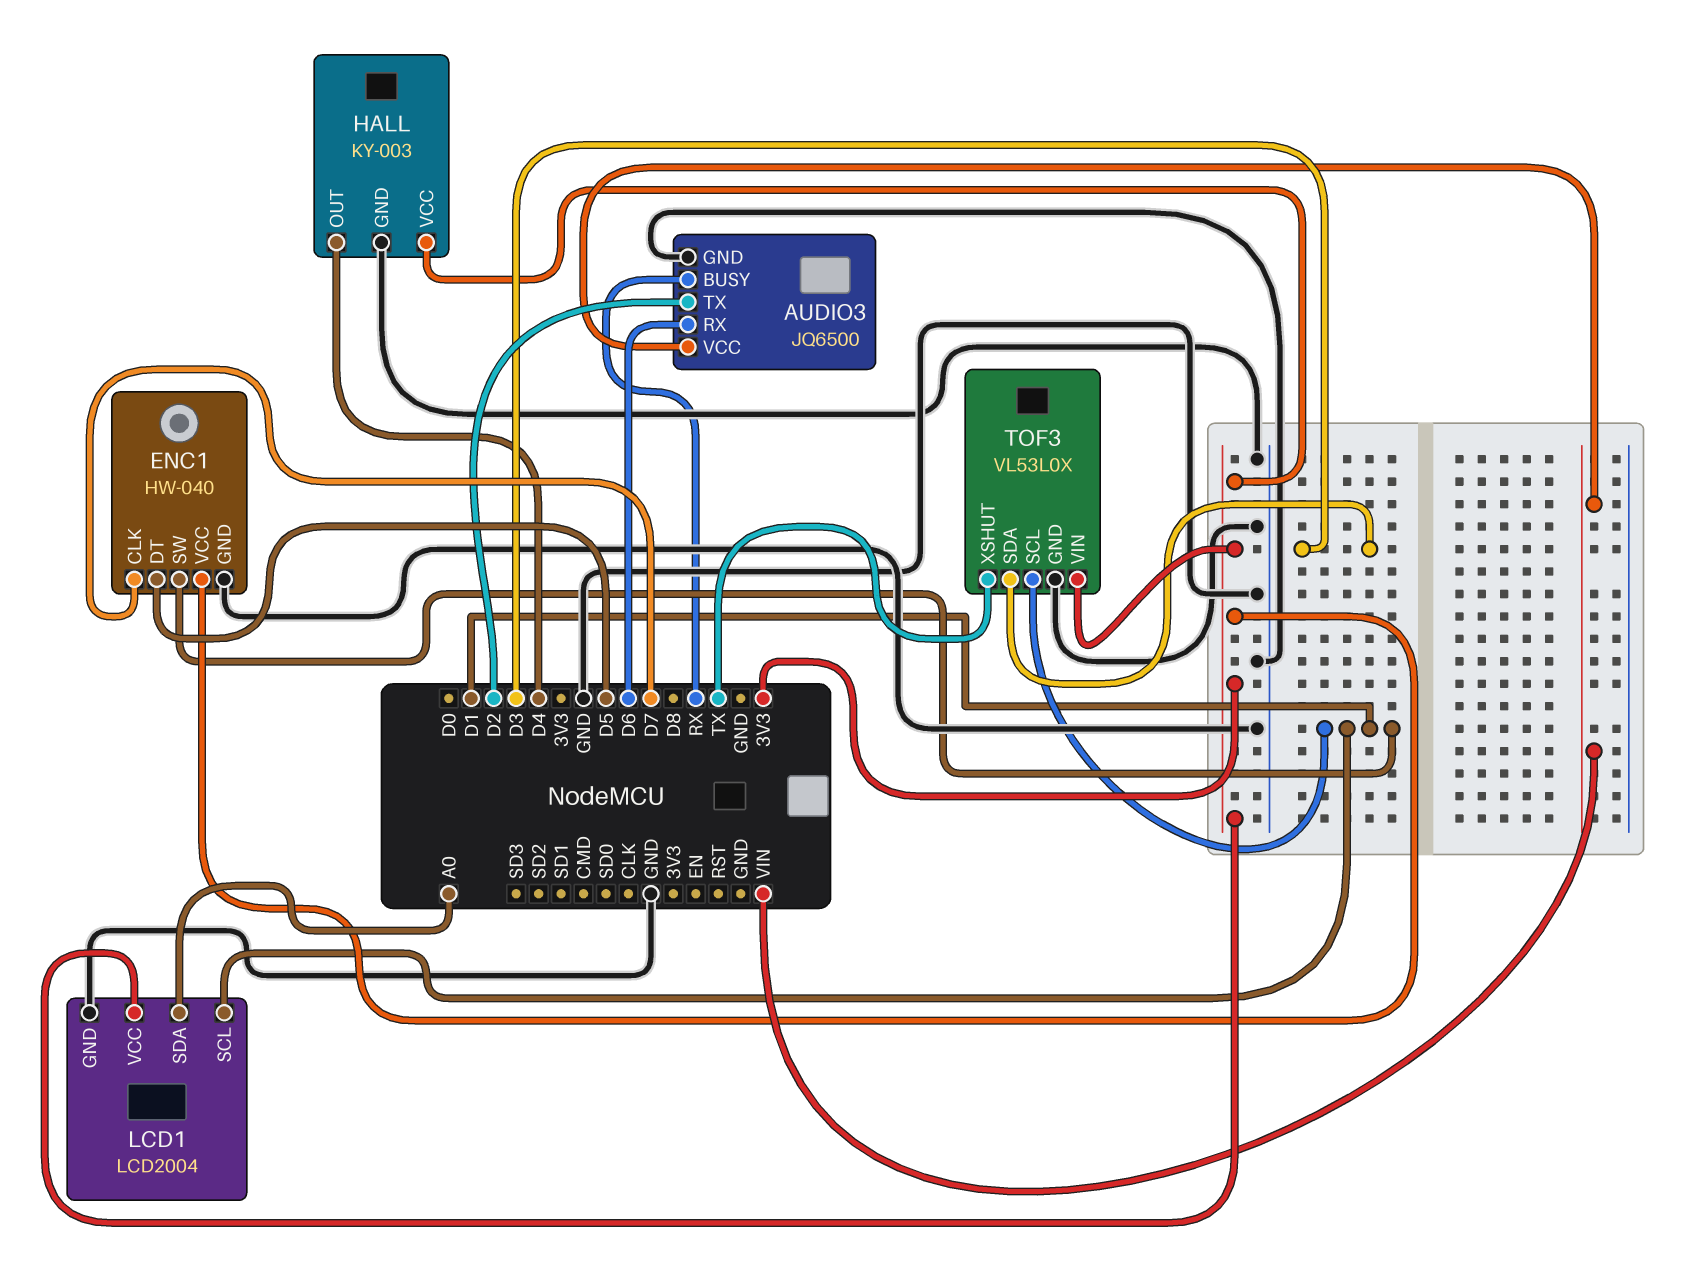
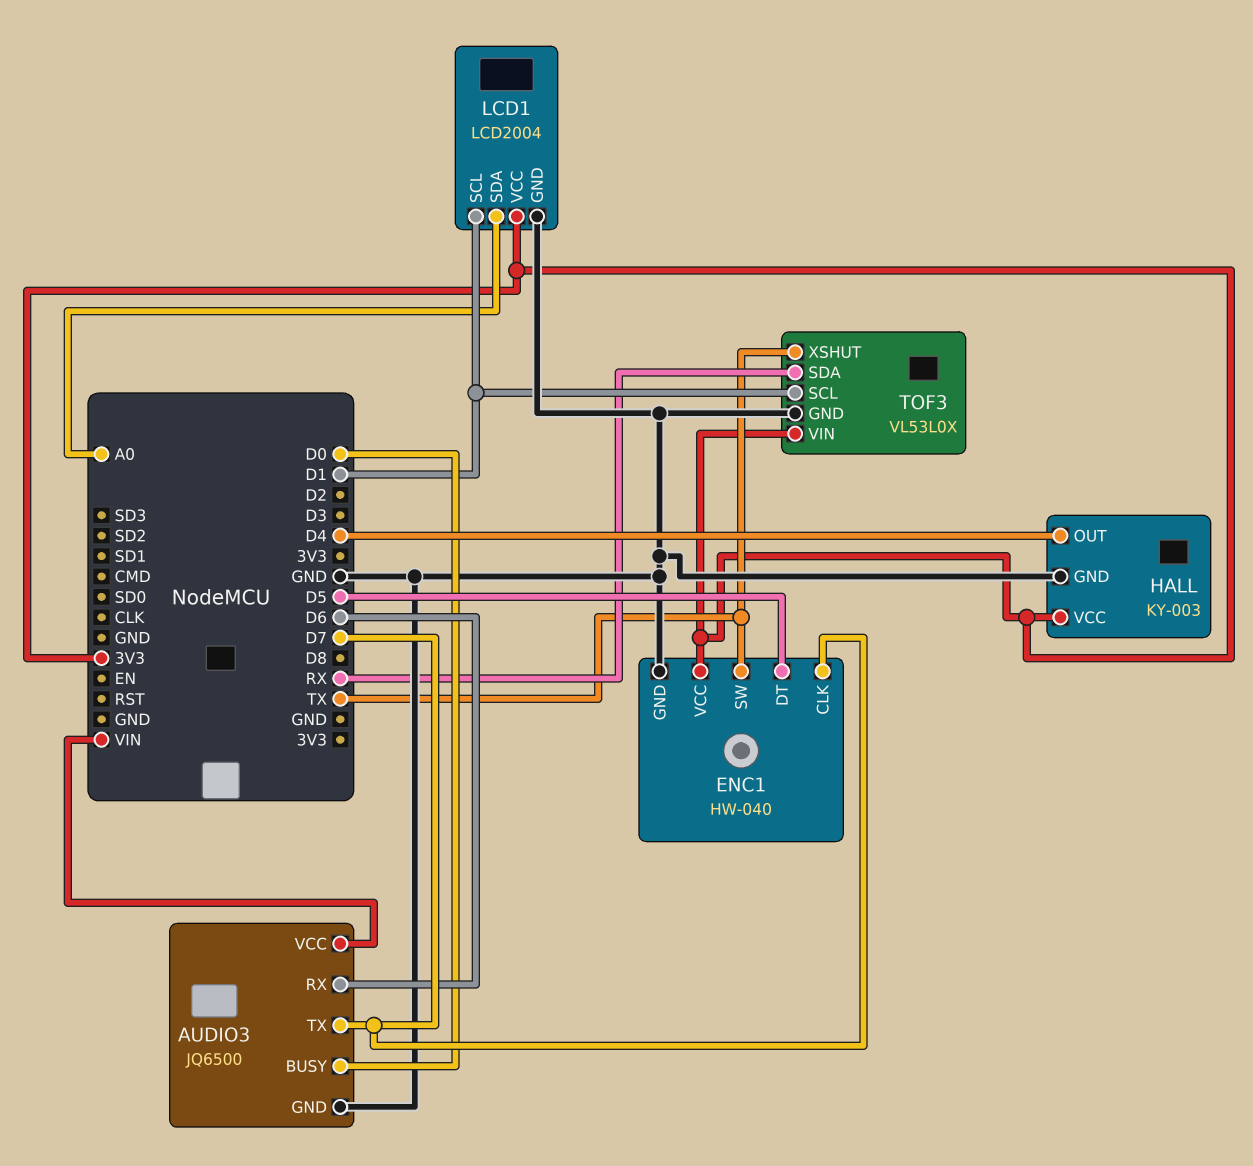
AUDIO3 pin BUSY: RX -> D0
AUDIO3 pin TX: D2 -> D7
ENC1 pin SW: D1 -> TX
TOF3 pin SDA: D3 -> RX

